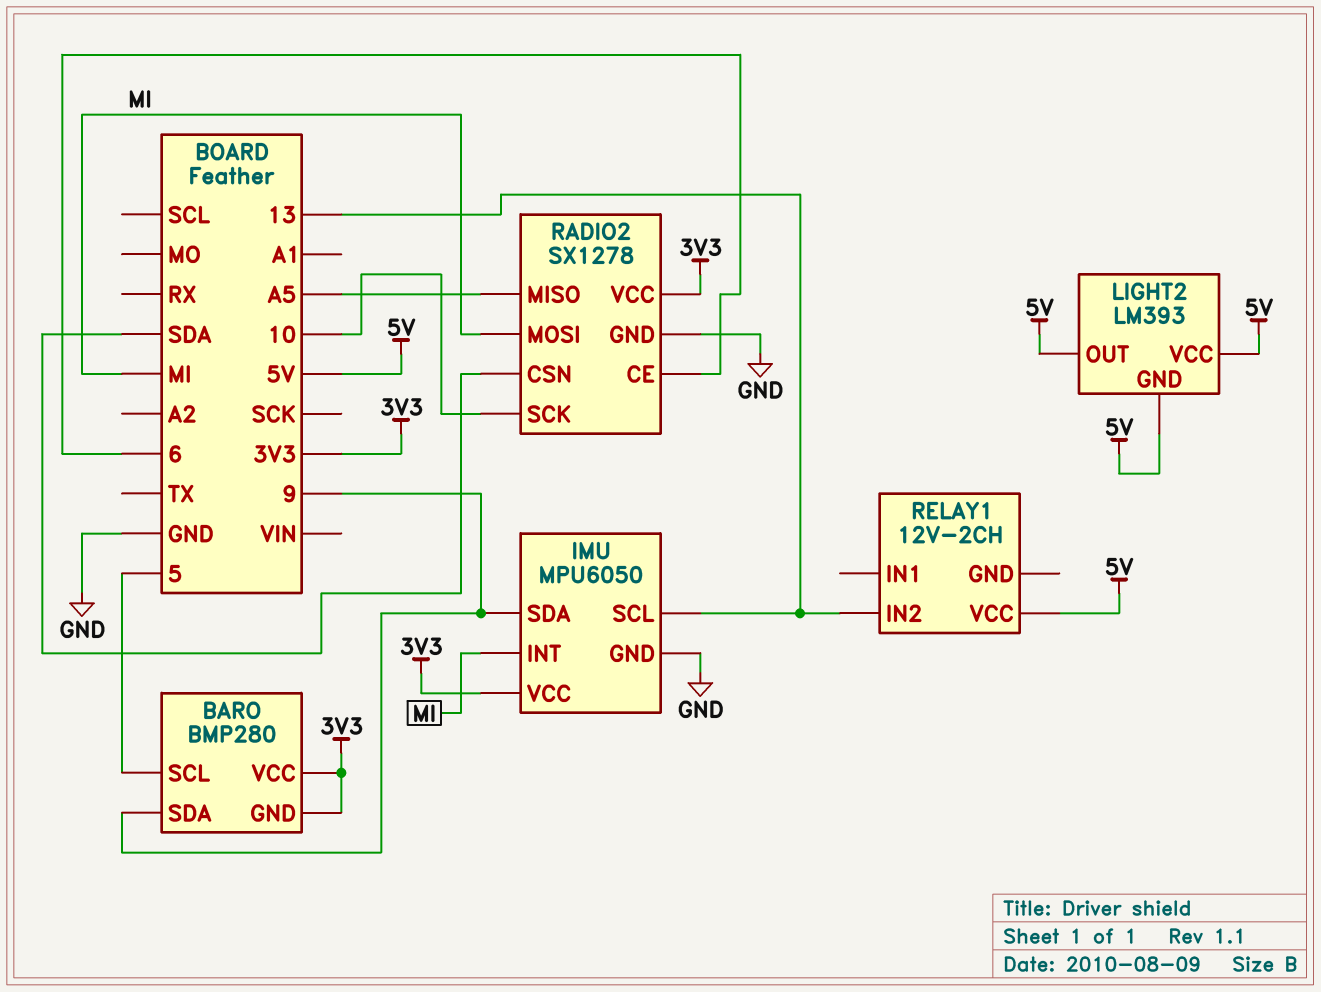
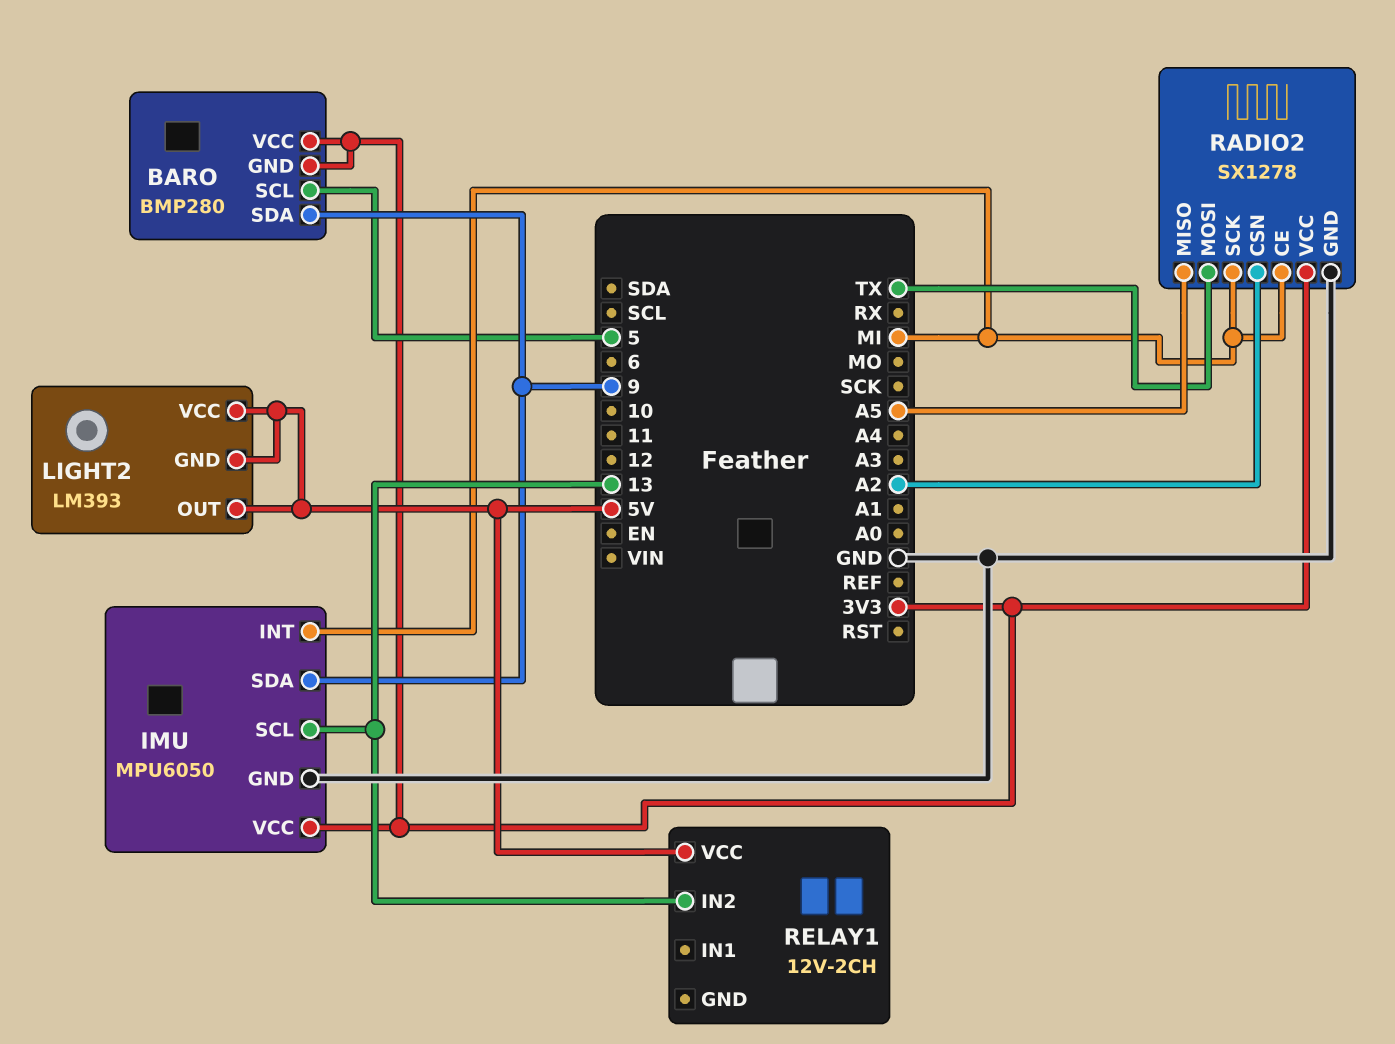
RADIO2 pin CE: 6 -> MI
RADIO2 pin CSN: SDA -> A2
RADIO2 pin MOSI: MI -> TX
RADIO2 pin SCK: 10 -> MI

